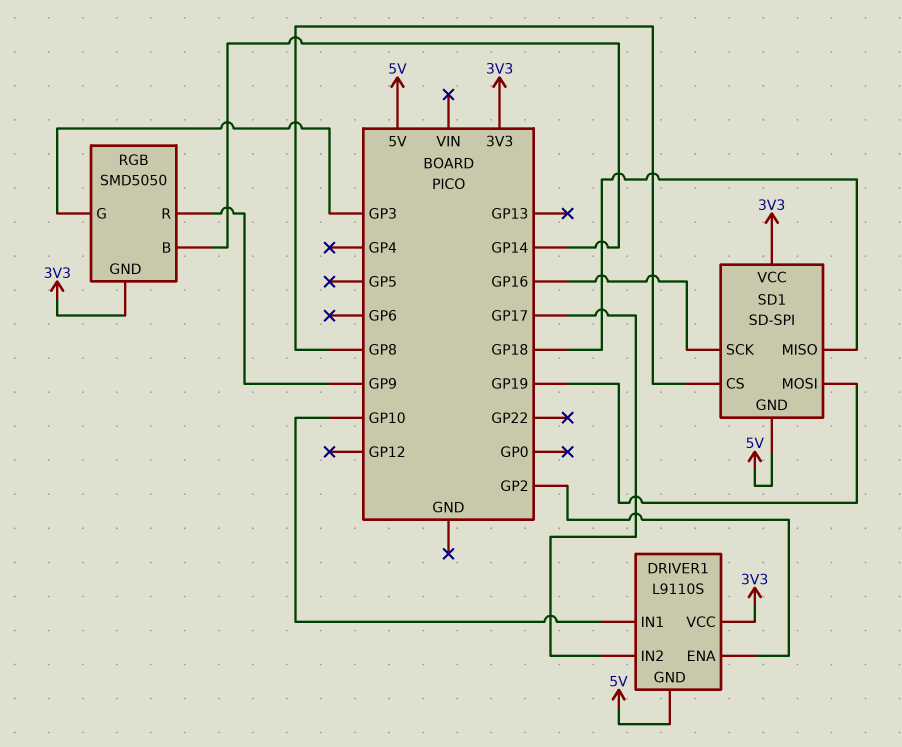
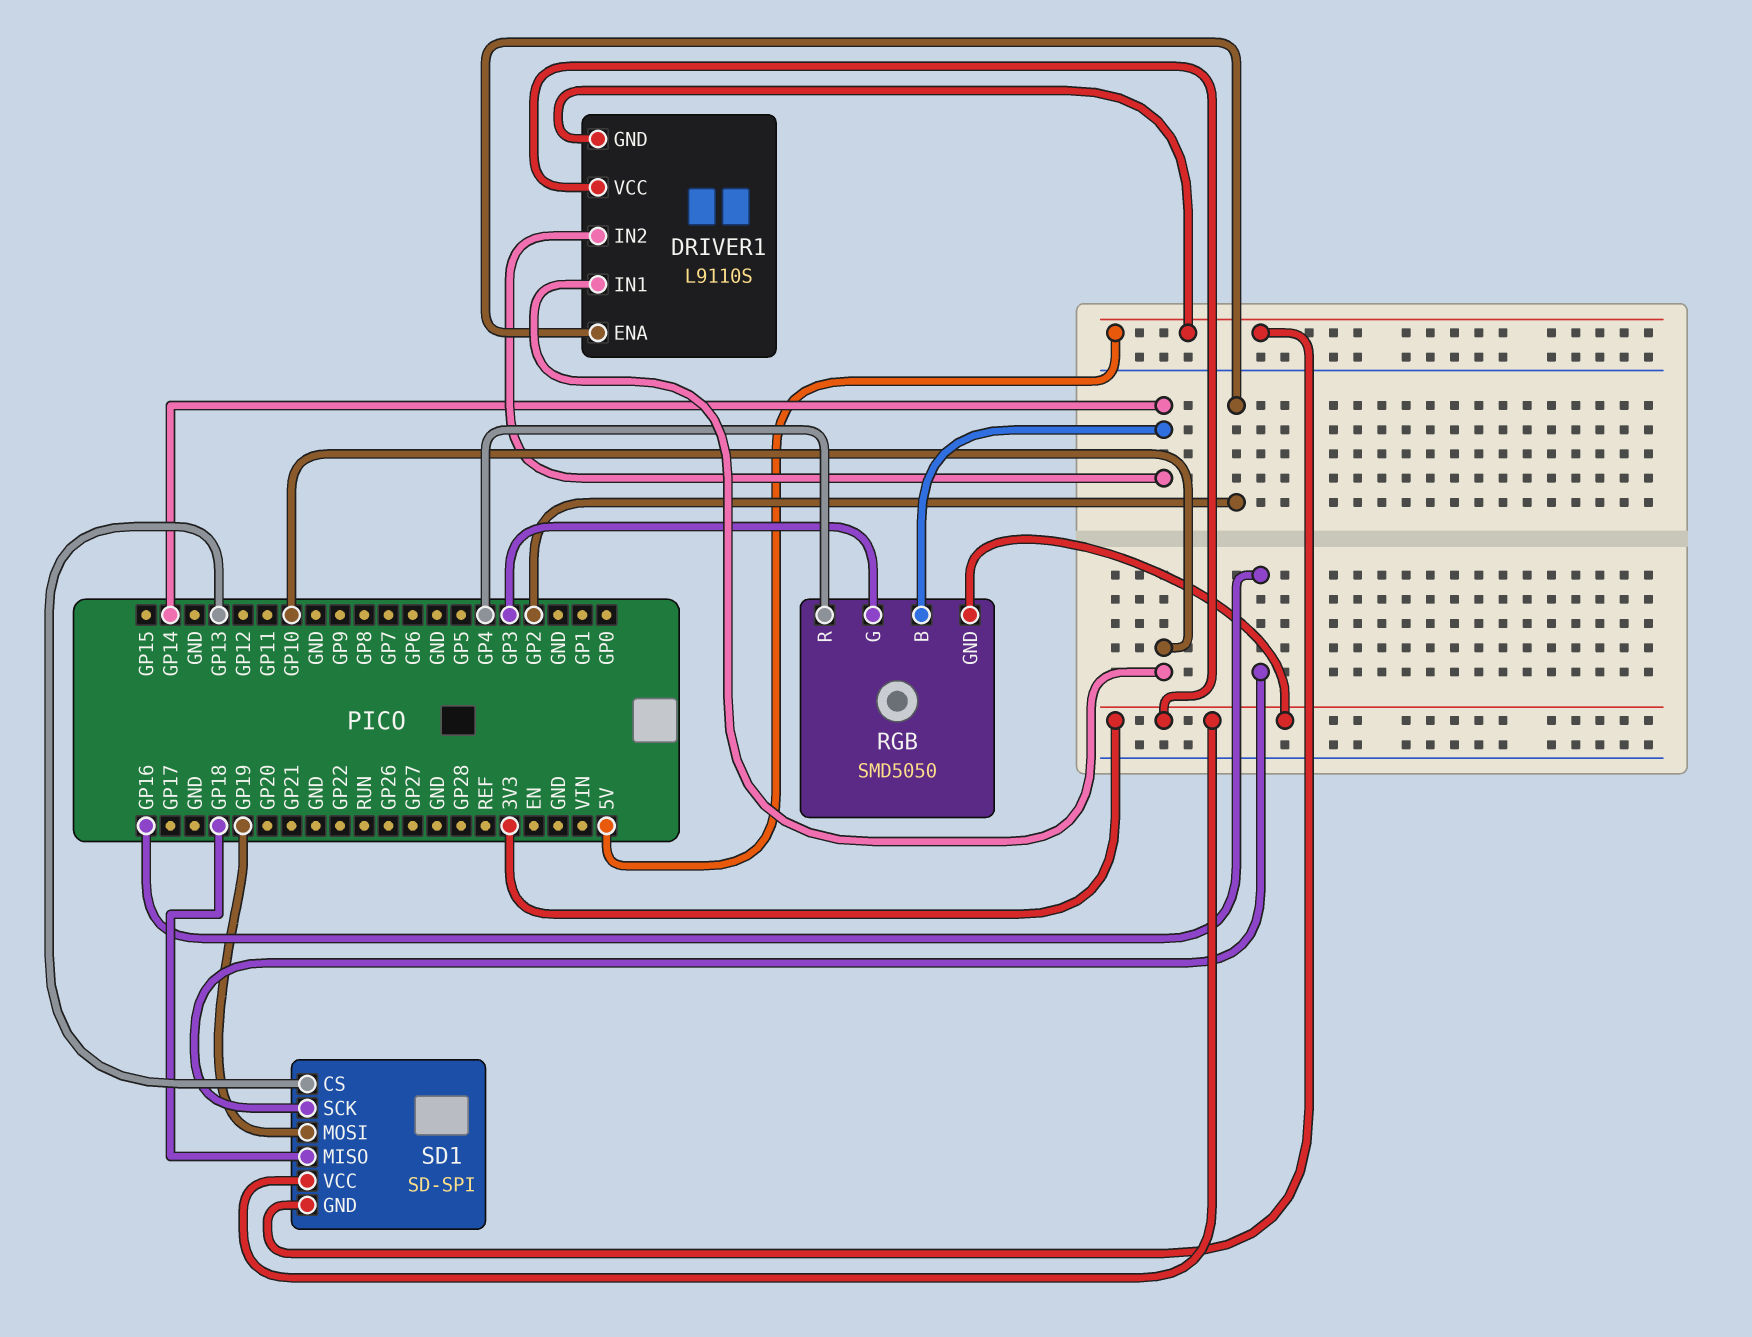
DRIVER1 pin IN2: GP17 -> GP14
RGB pin R: GP9 -> GP4
SD1 pin CS: GP8 -> GP13

